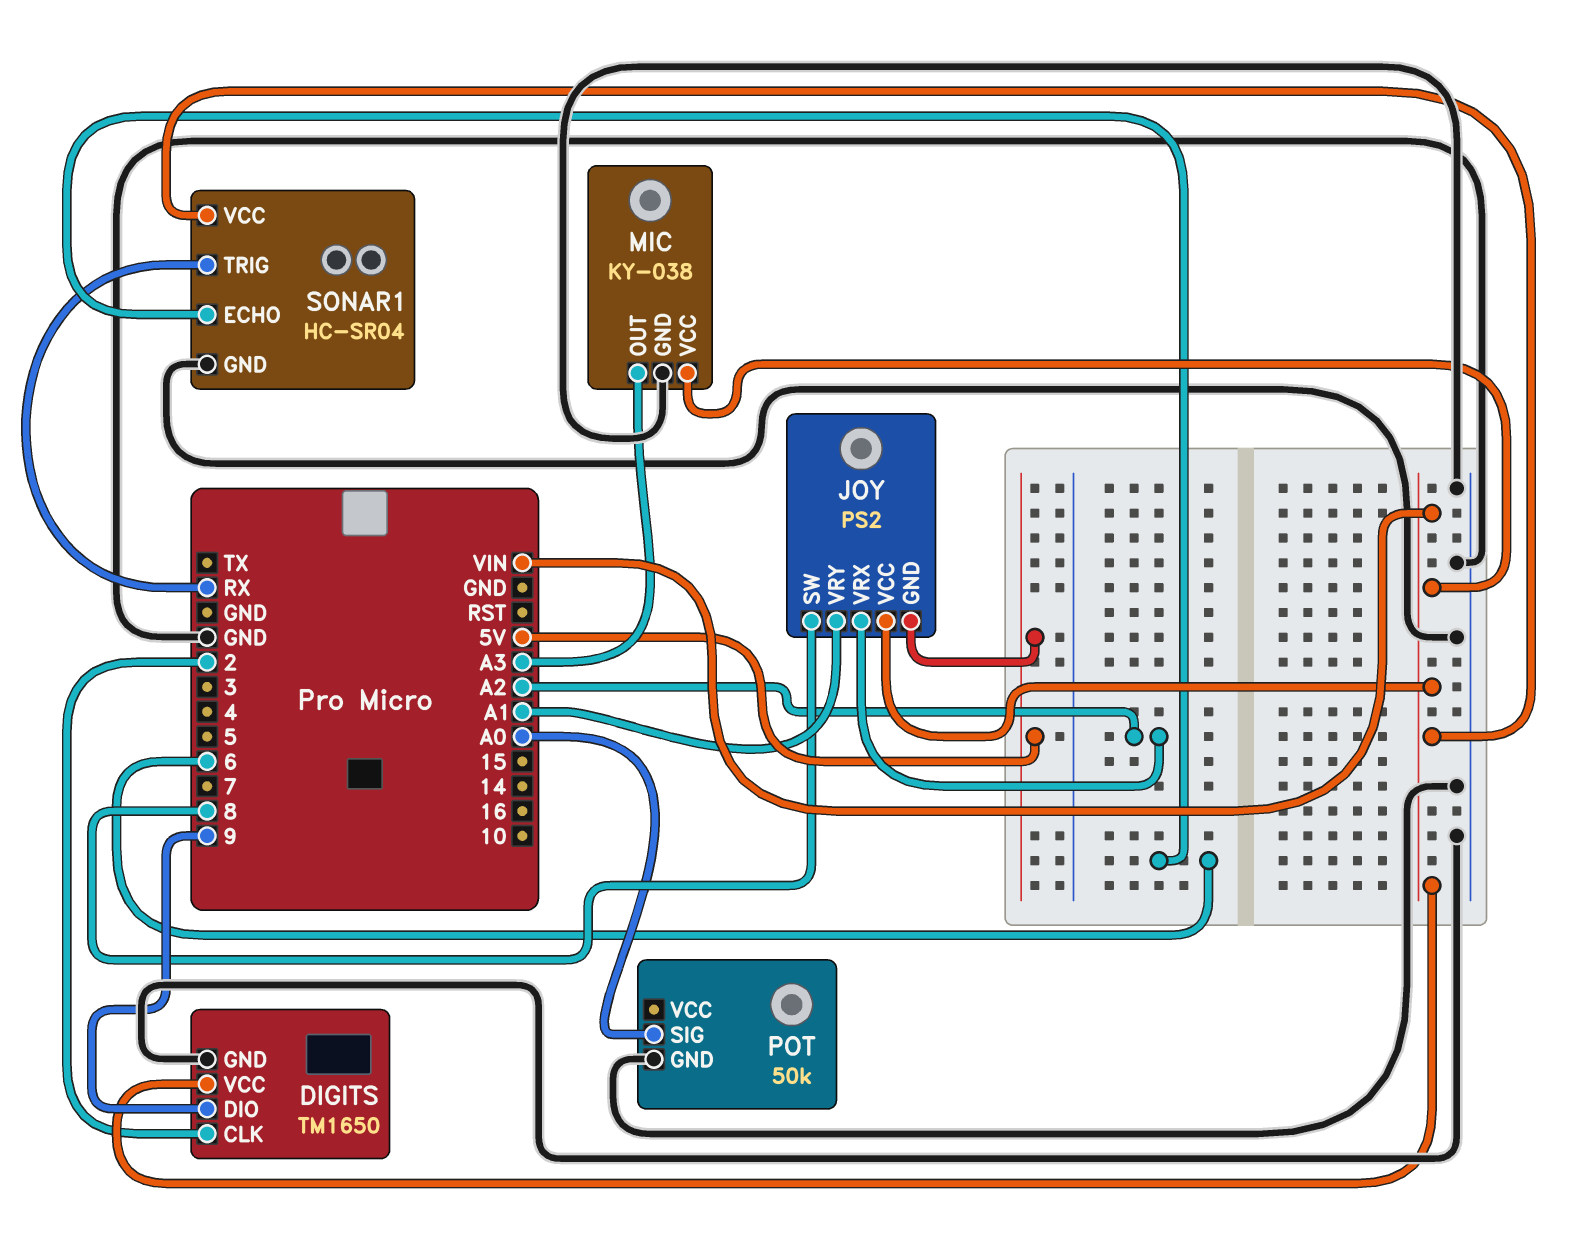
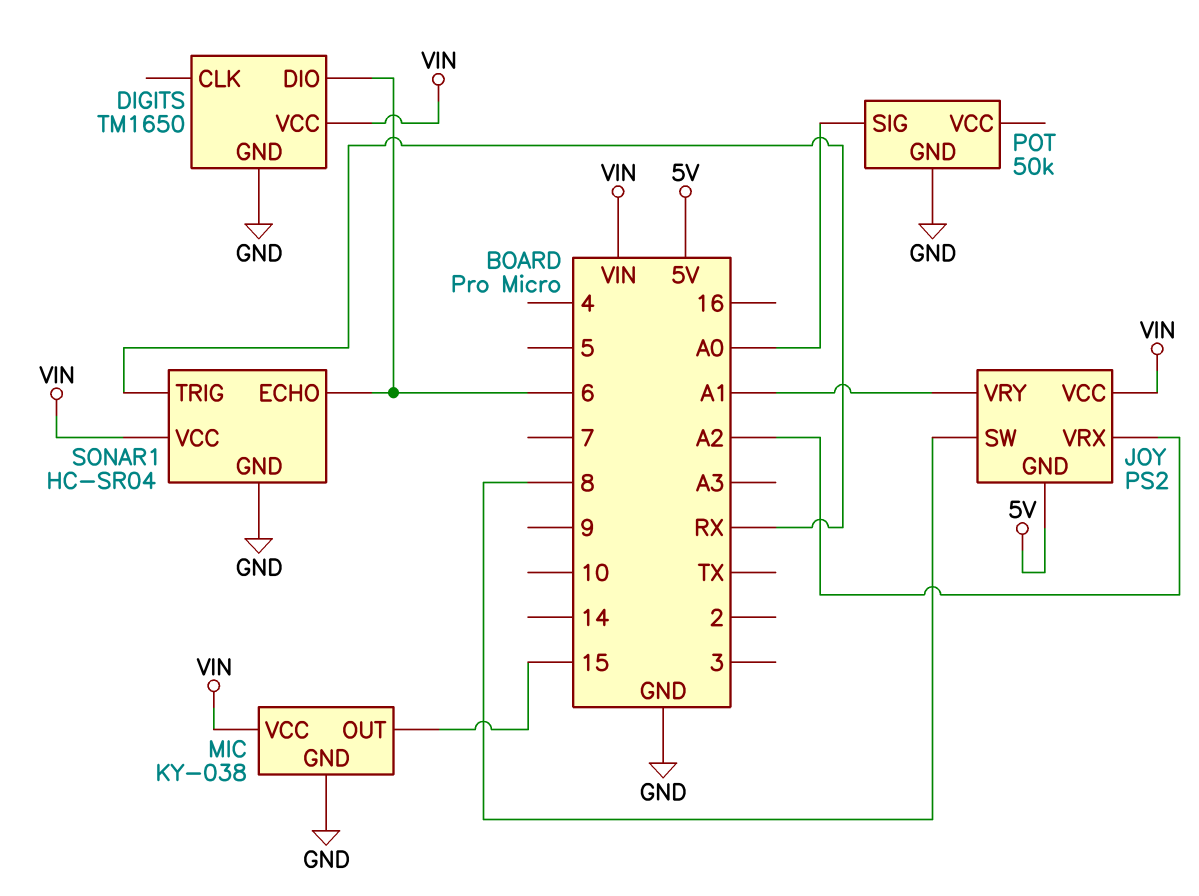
DIGITS pin CLK: 2 -> none
DIGITS pin DIO: 9 -> 6
MIC pin OUT: A3 -> 15

